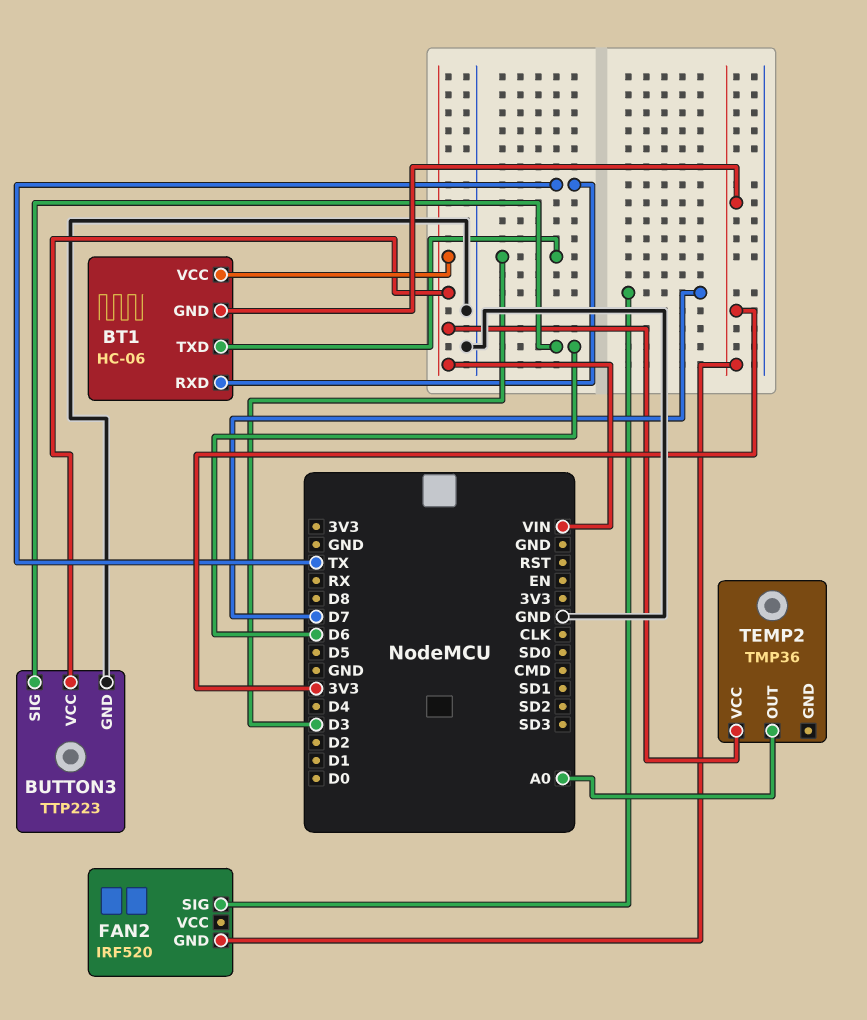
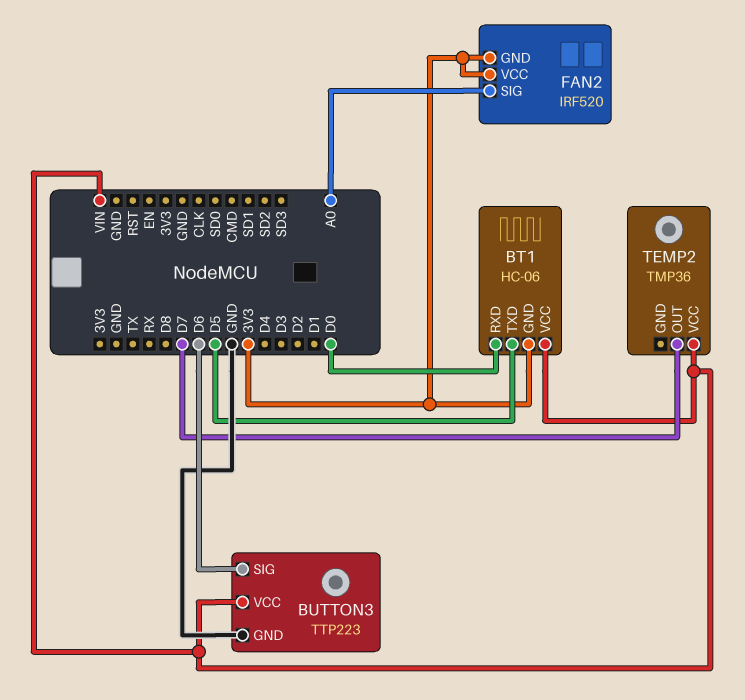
BT1 pin RXD: TX -> D0
BT1 pin TXD: D3 -> D5
FAN2 pin SIG: D7 -> A0
FAN2 pin VCC: none -> 3V3
TEMP2 pin OUT: A0 -> D7

